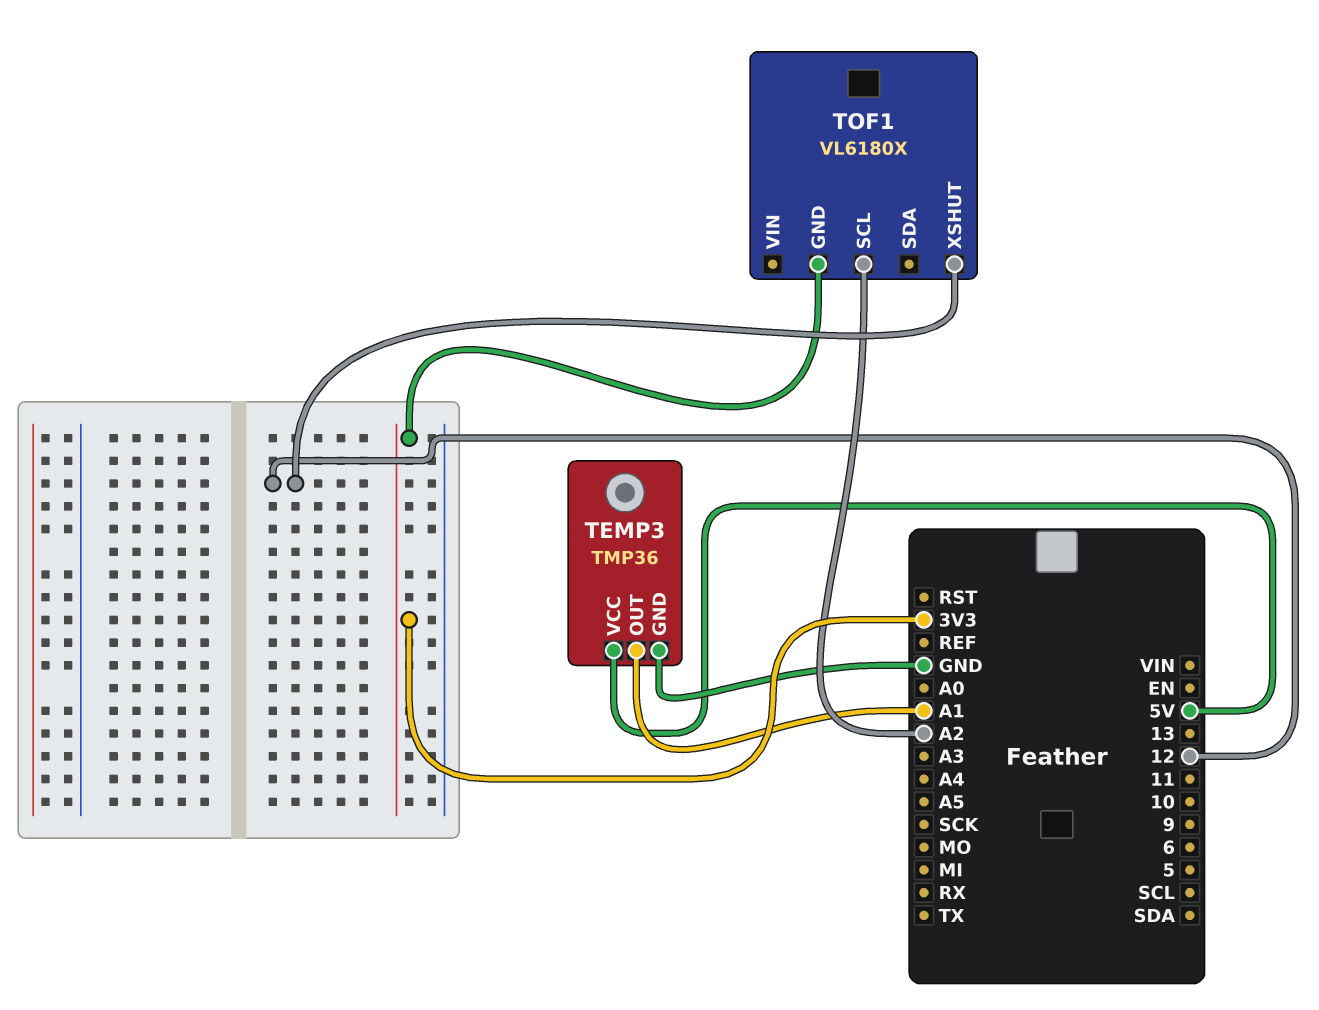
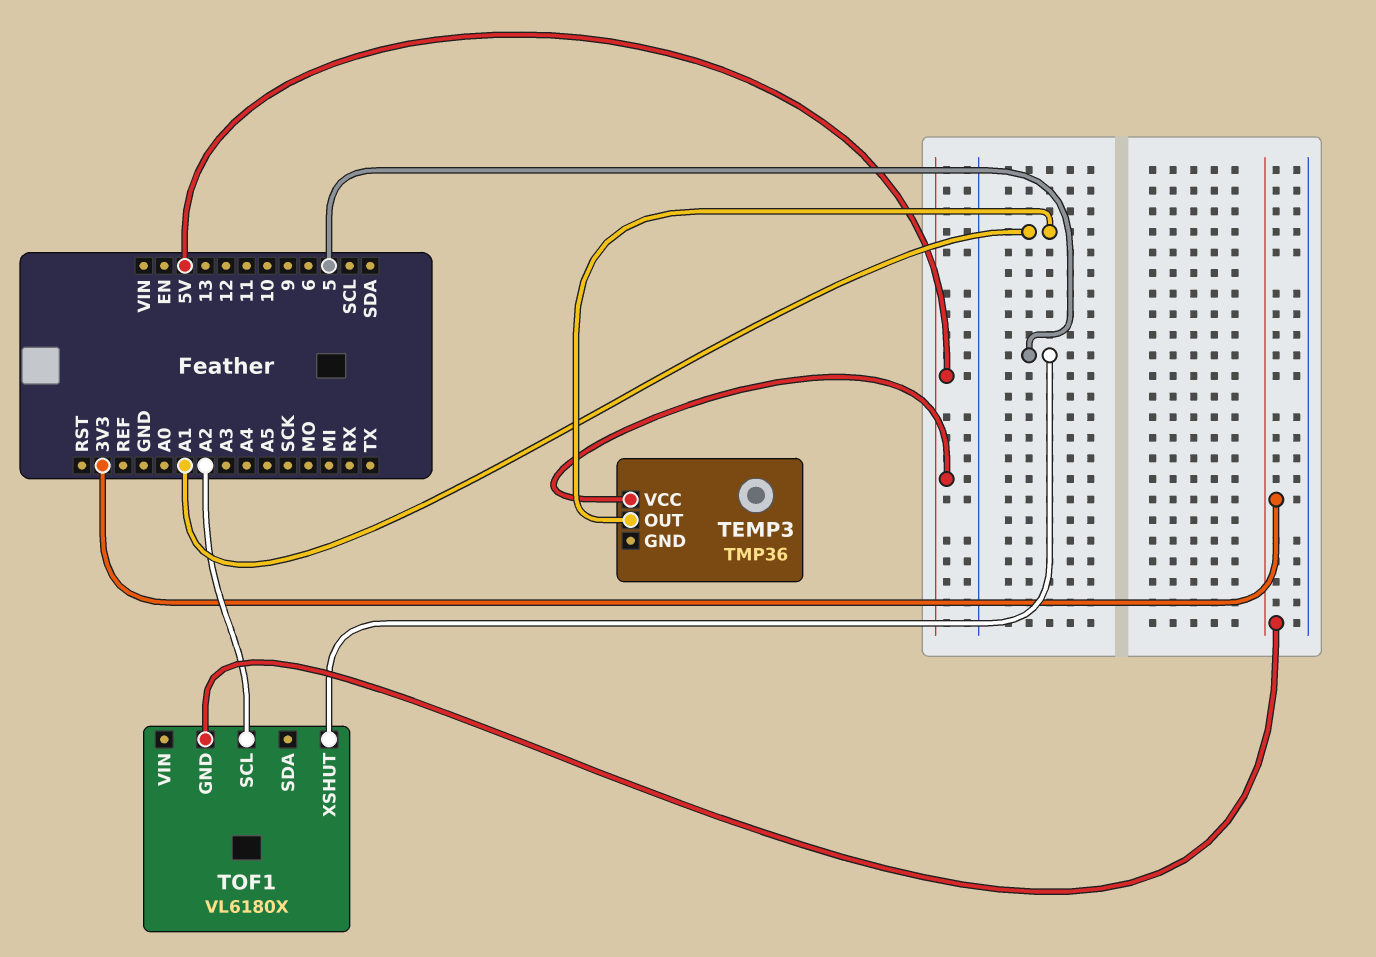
TEMP3 pin GND: GND -> none
TOF1 pin XSHUT: 12 -> 5

